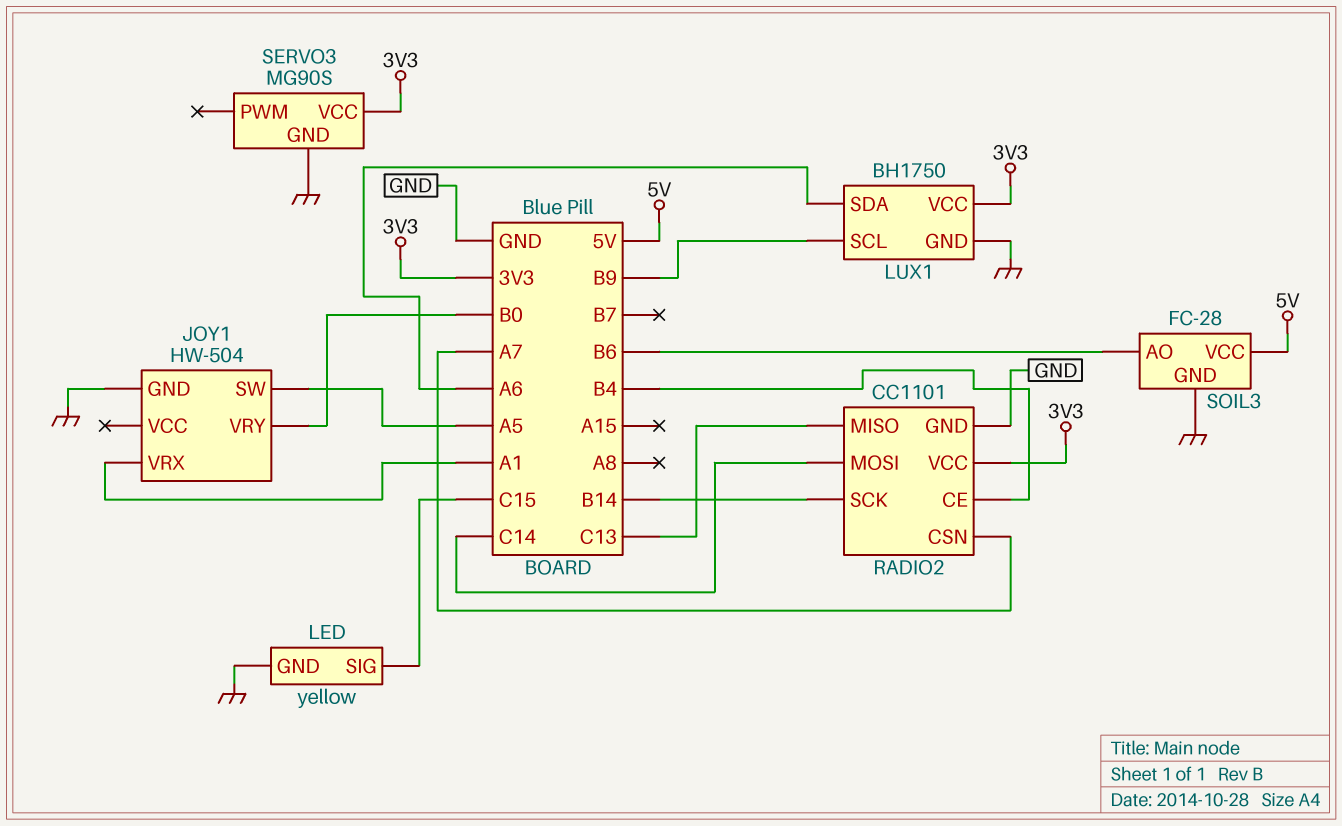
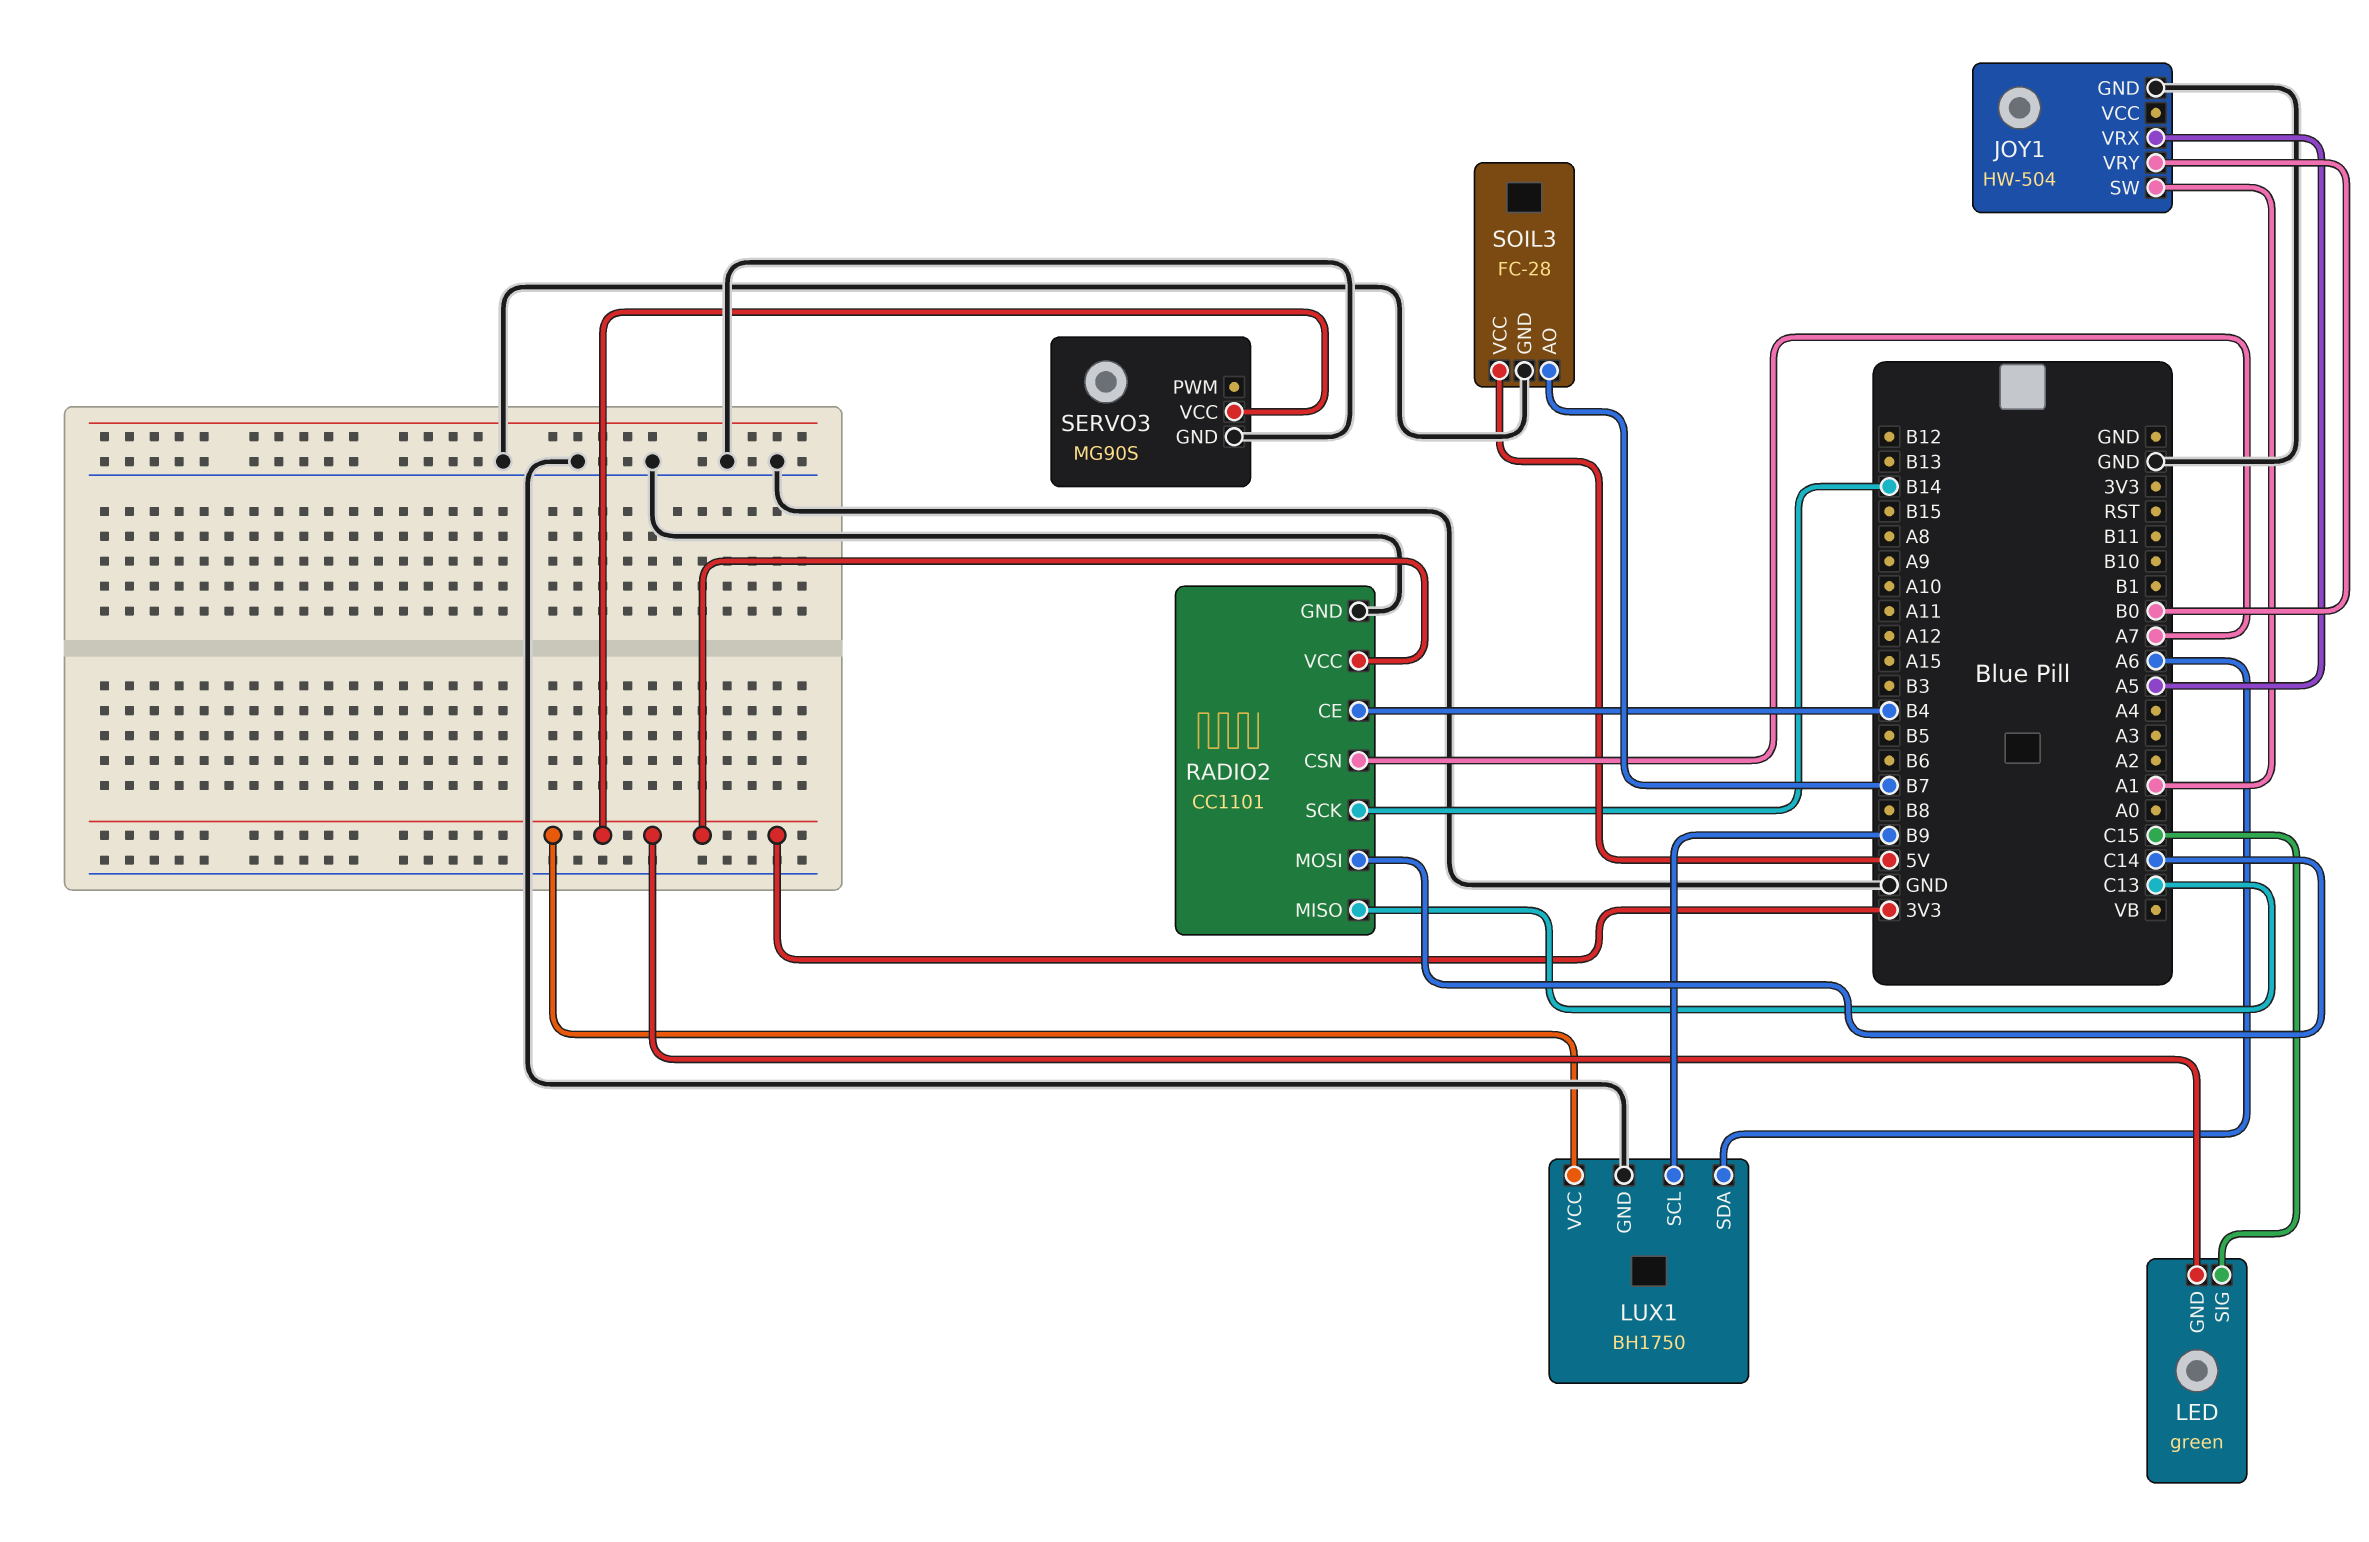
JOY1 pin SW: A5 -> A1
JOY1 pin VRX: A1 -> A5
LED: yellow -> green
LED pin GND: GND -> 3V3
SOIL3 pin AO: B6 -> B7

